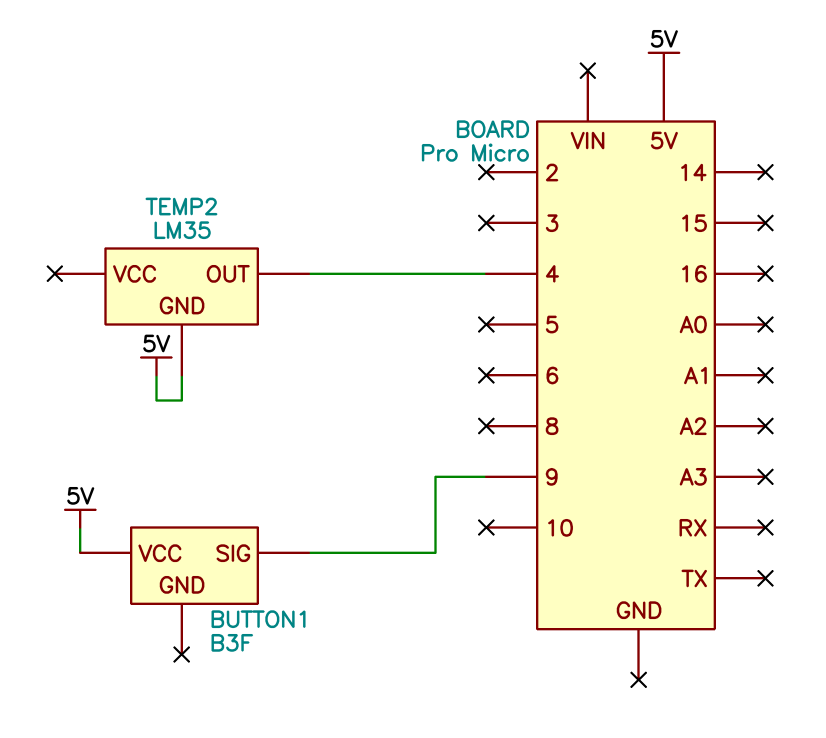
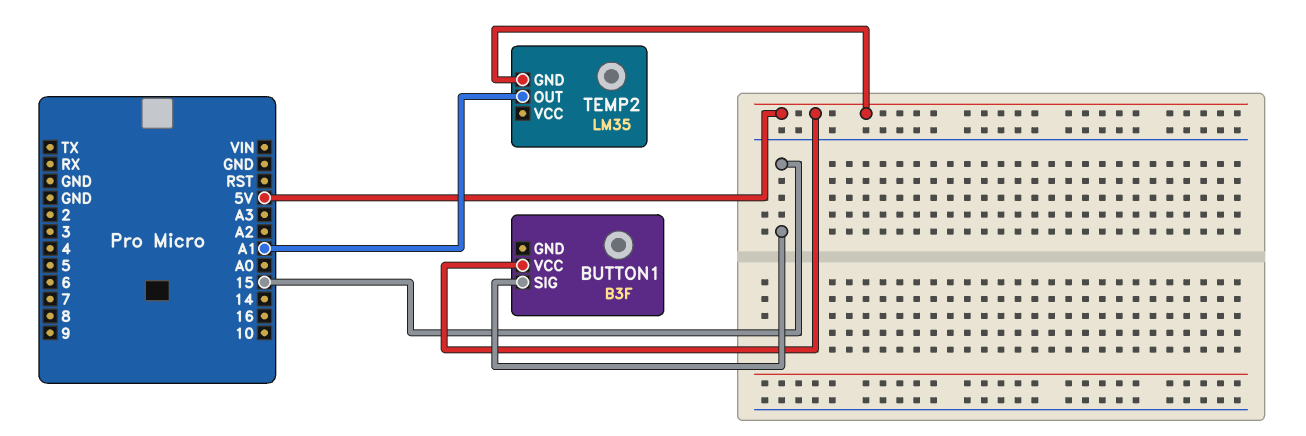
BUTTON1 pin SIG: 9 -> 15
TEMP2 pin OUT: 4 -> A1

